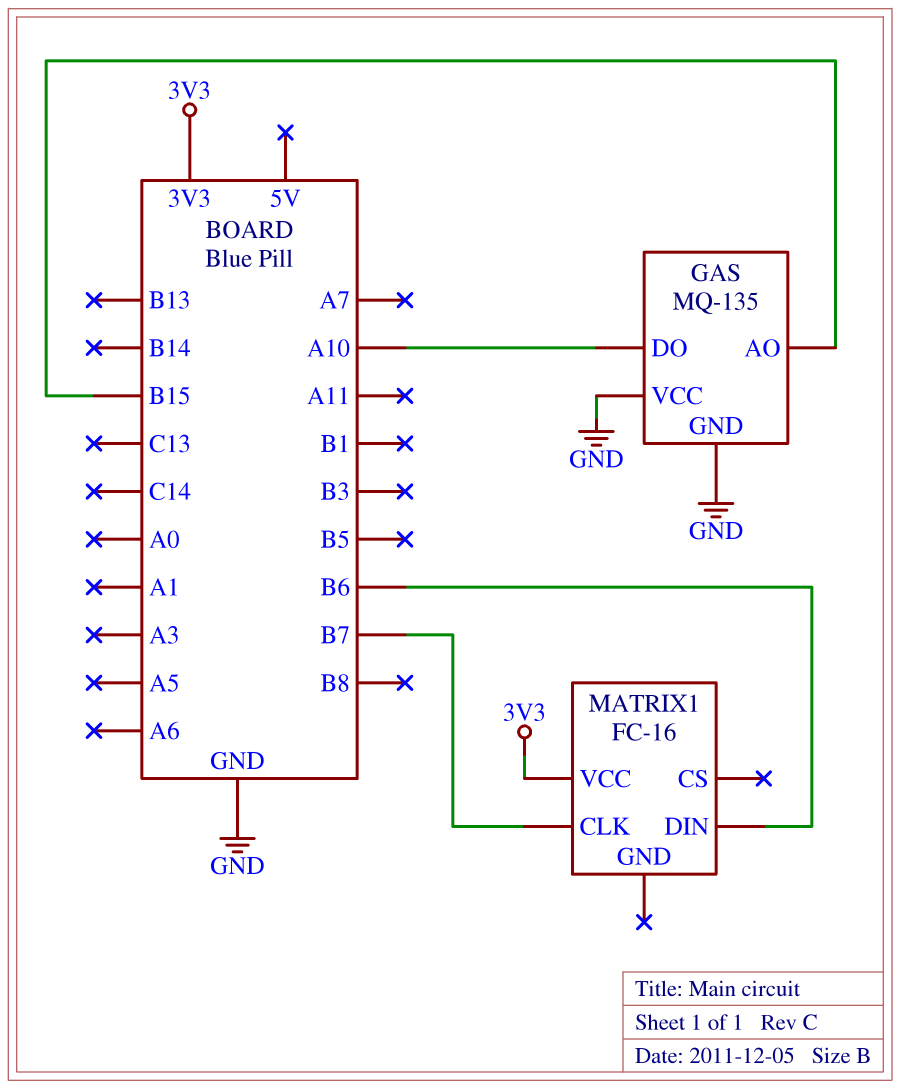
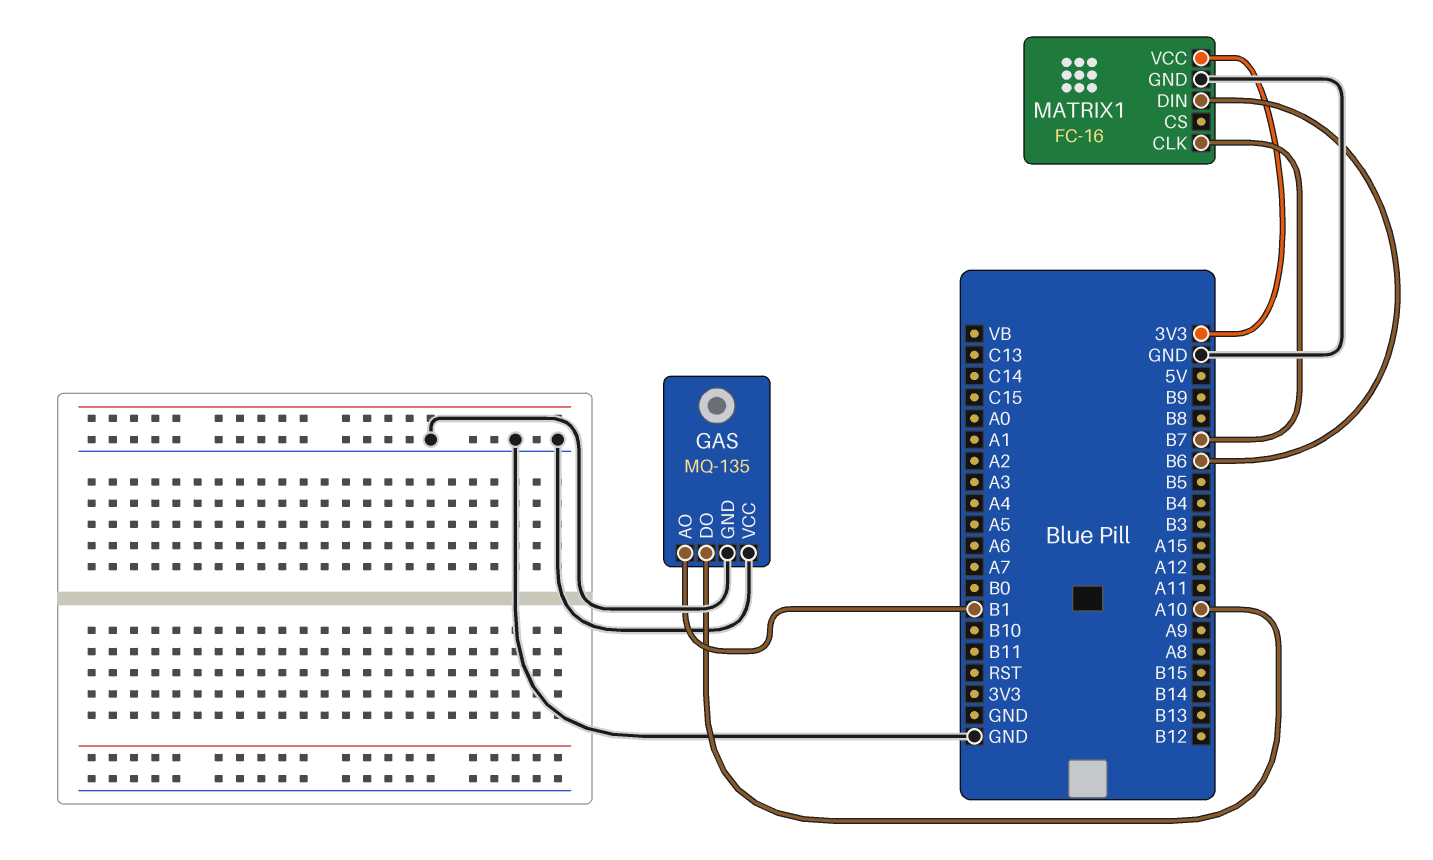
GAS pin AO: B15 -> B1
MATRIX1 pin GND: none -> GND

